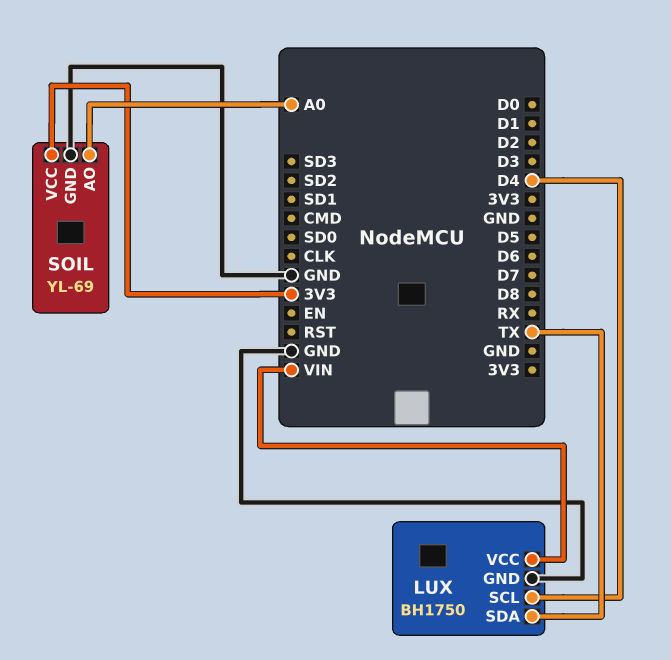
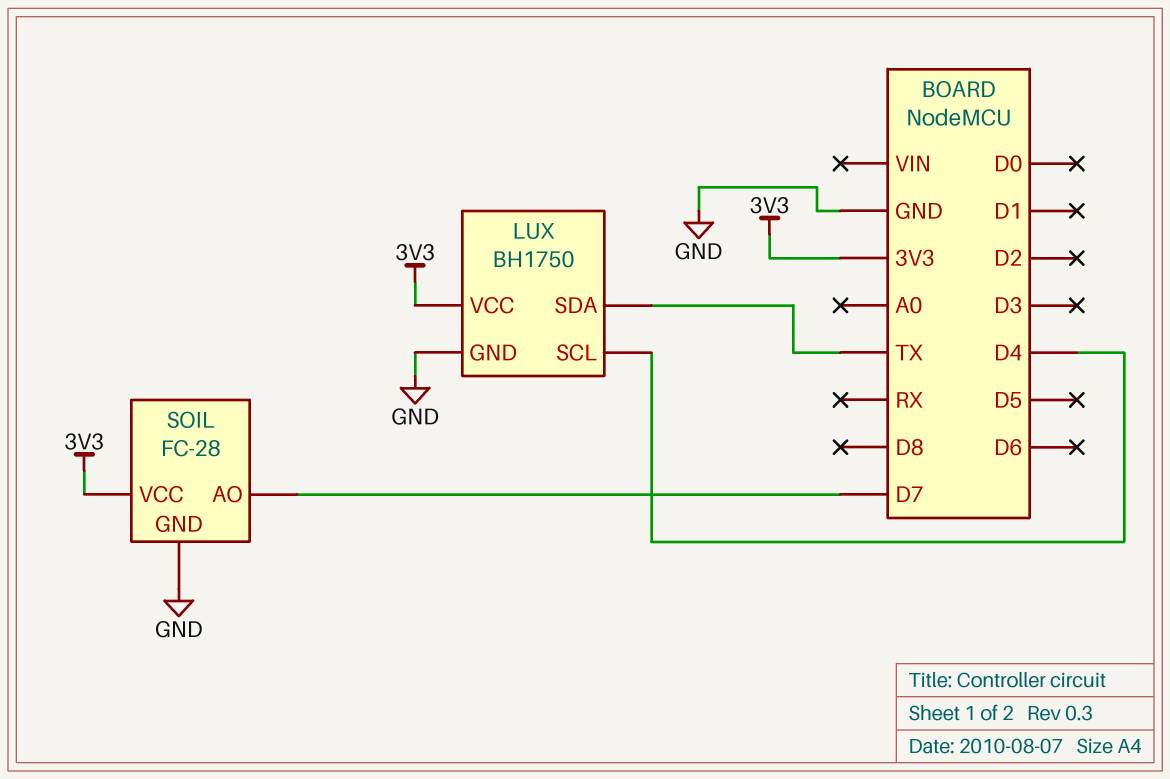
LUX pin VCC: VIN -> 3V3
SOIL: YL-69 -> FC-28
SOIL pin AO: A0 -> D7

